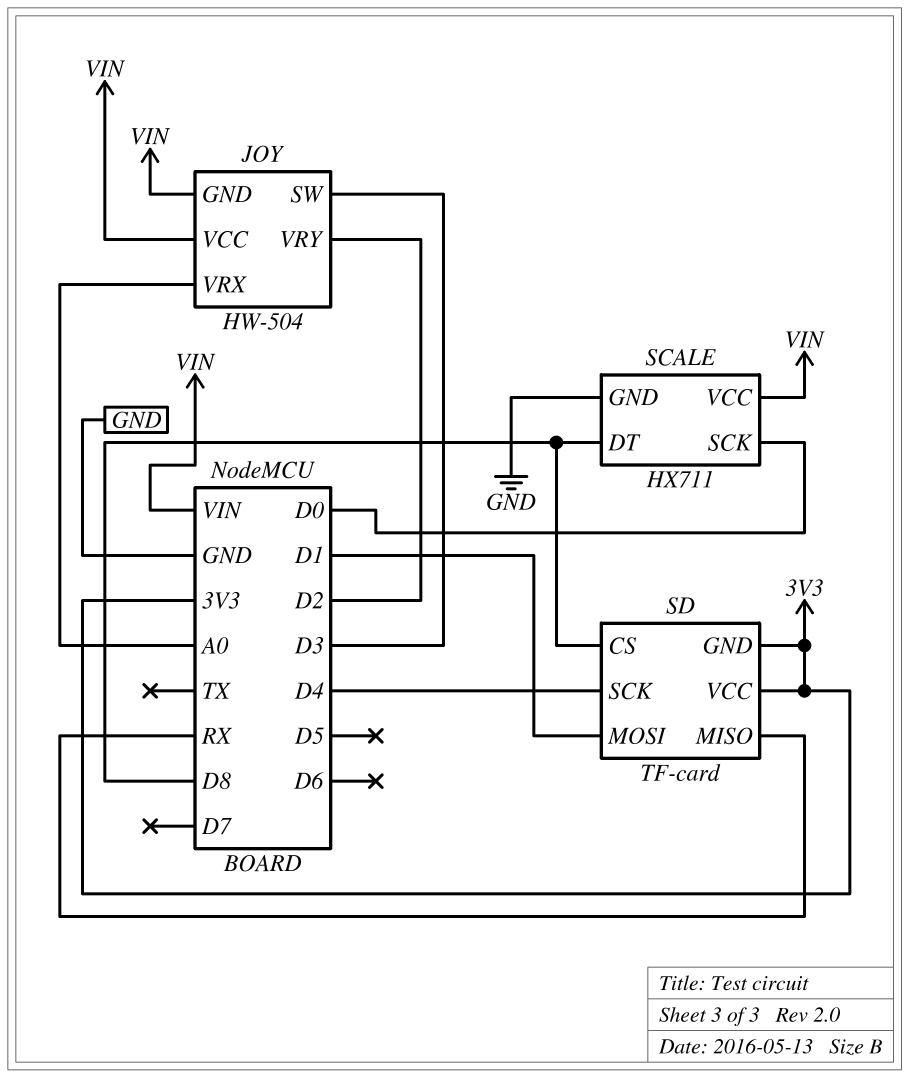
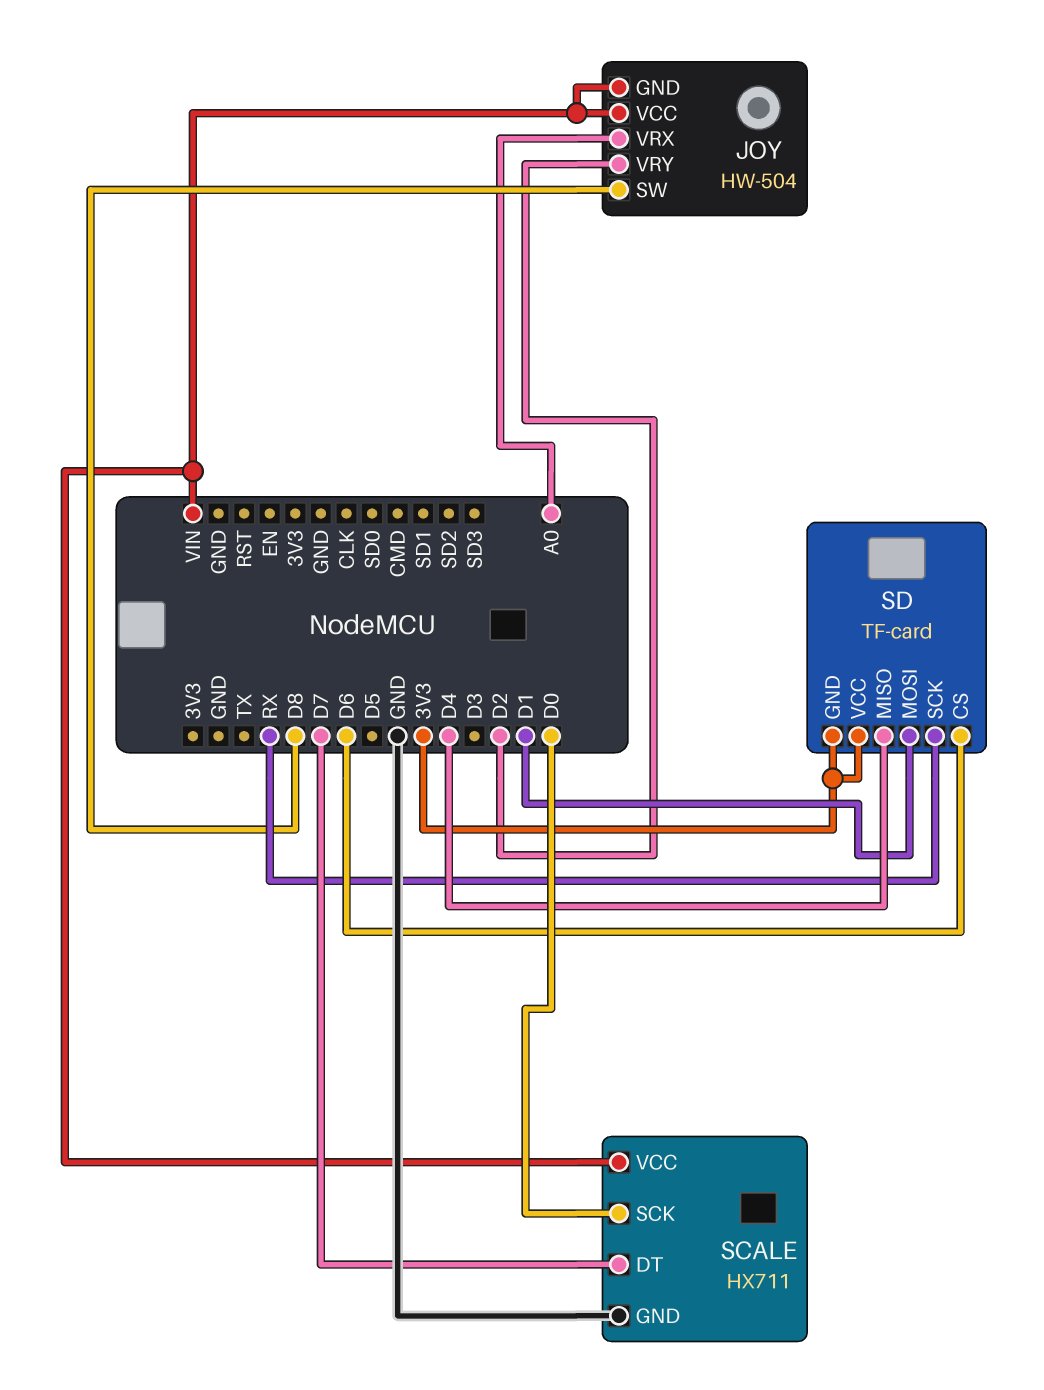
JOY pin SW: D3 -> D8
SCALE pin DT: D8 -> D7
SD pin CS: D8 -> D6
SD pin MISO: RX -> D4
SD pin SCK: D4 -> RX

